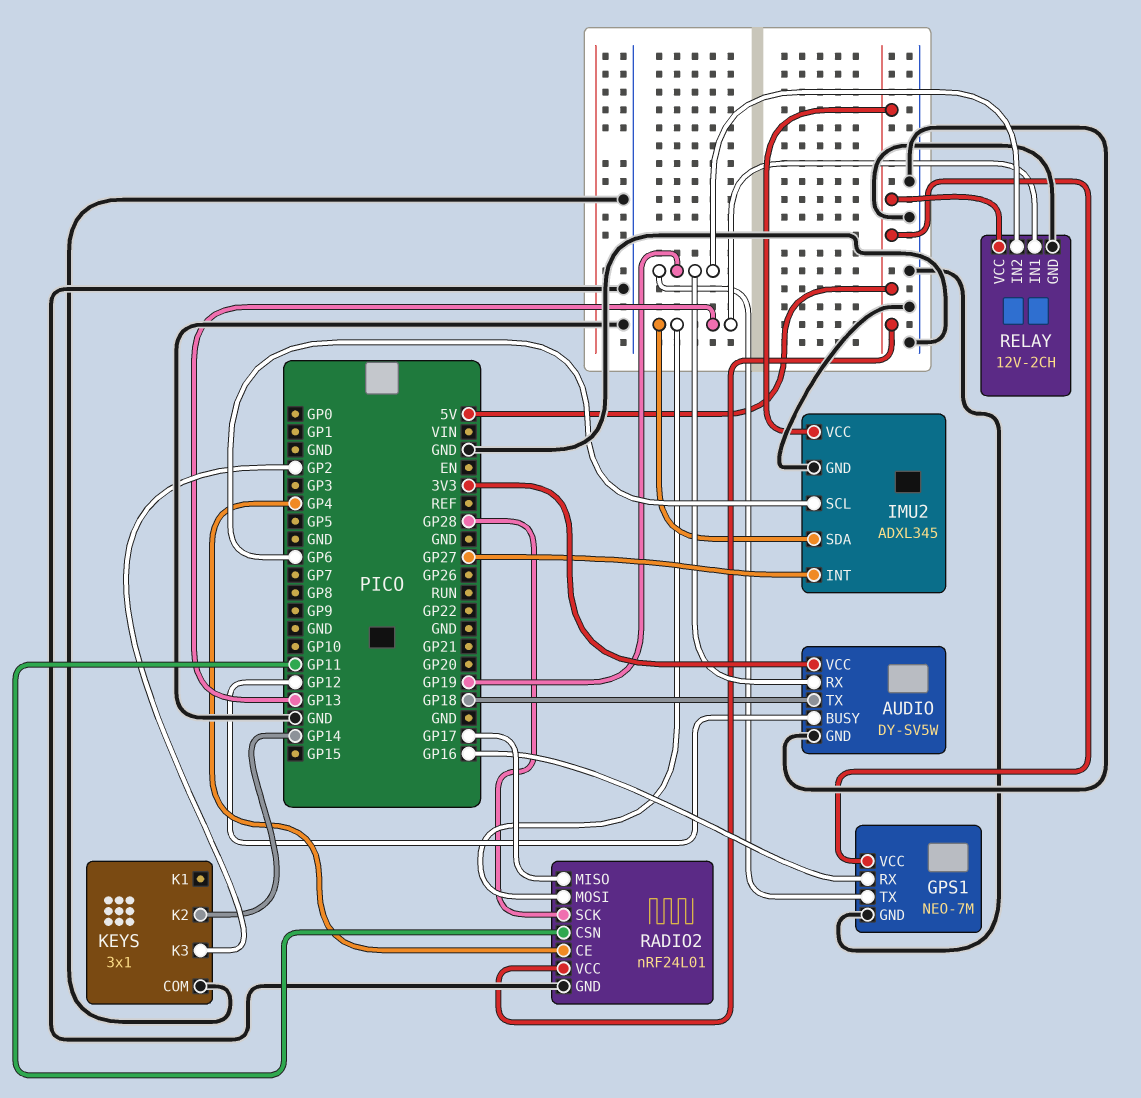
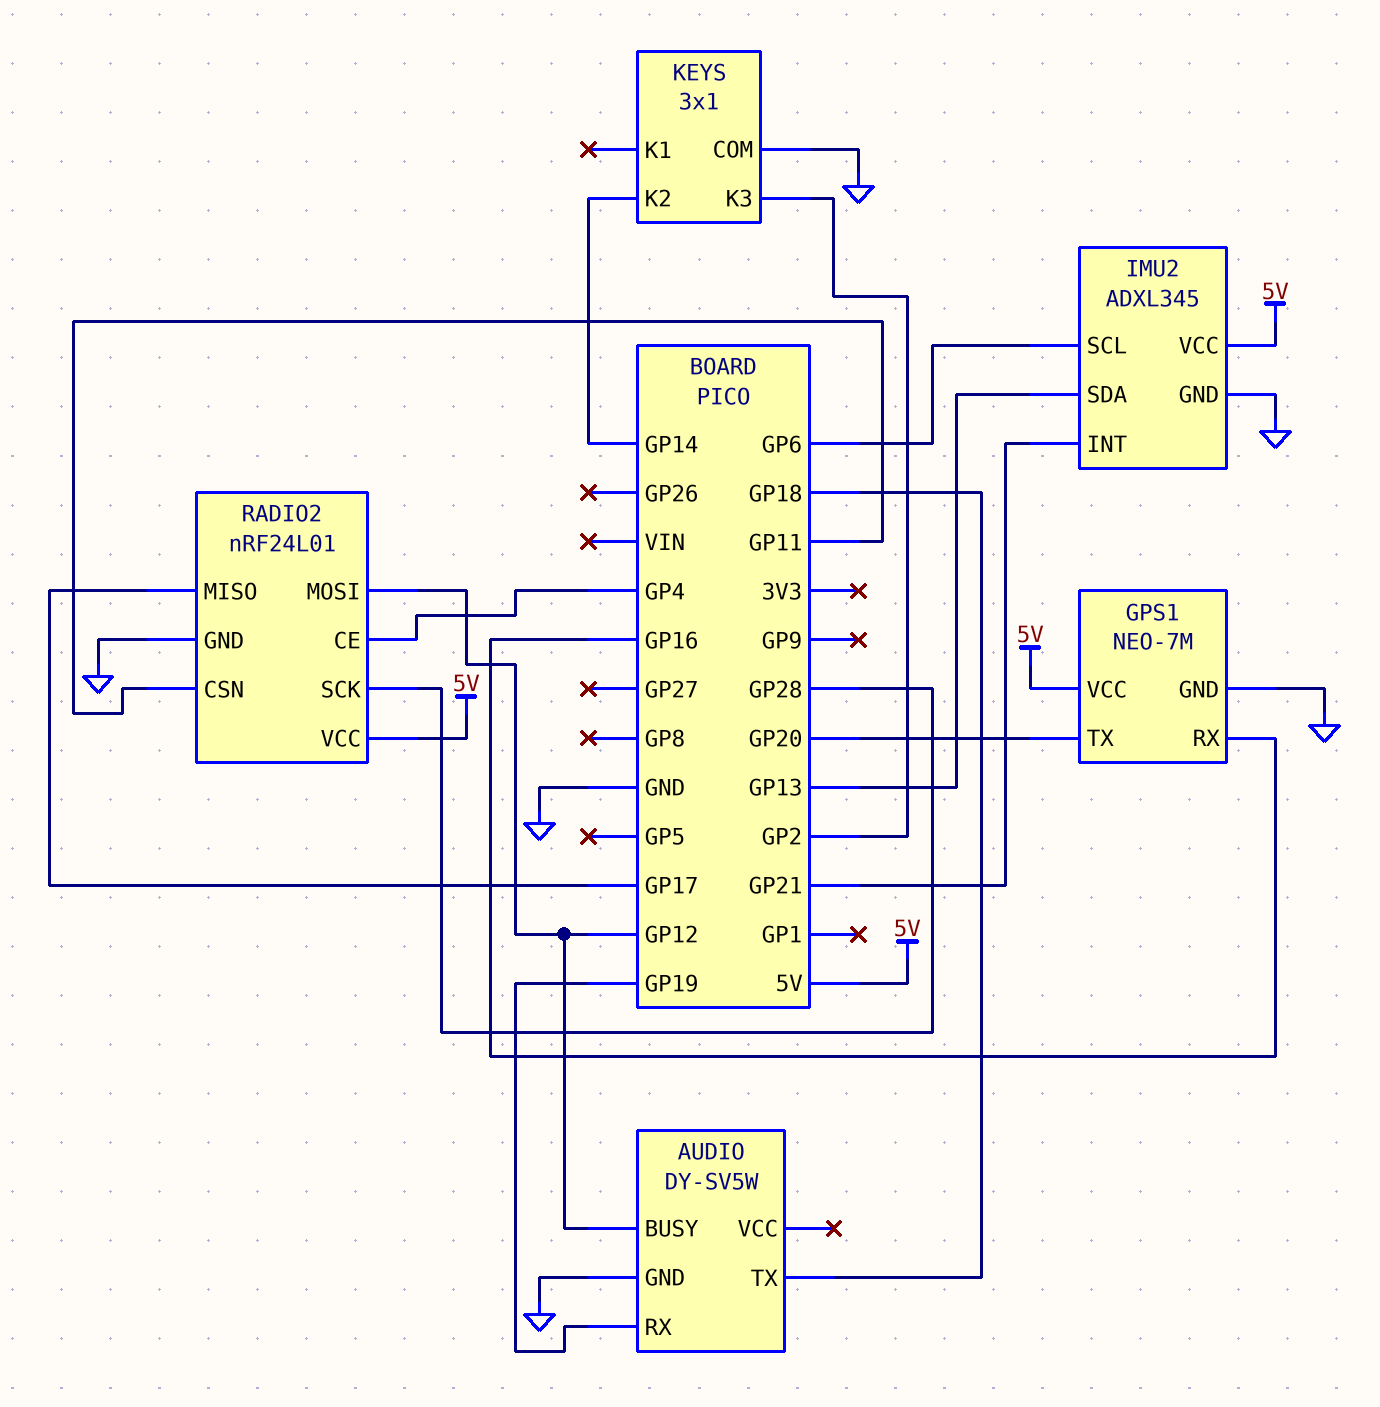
AUDIO pin VCC: 3V3 -> none
GPS1 pin TX: GP19 -> GP20
IMU2 pin INT: GP27 -> GP21
RADIO2 pin MOSI: GP13 -> GP12
RELAY: 12V-2CH -> none
RELAY pin GND: GND -> none
RELAY pin IN1: GP13 -> none
RELAY pin IN2: GP19 -> none
RELAY pin VCC: 5V -> none

